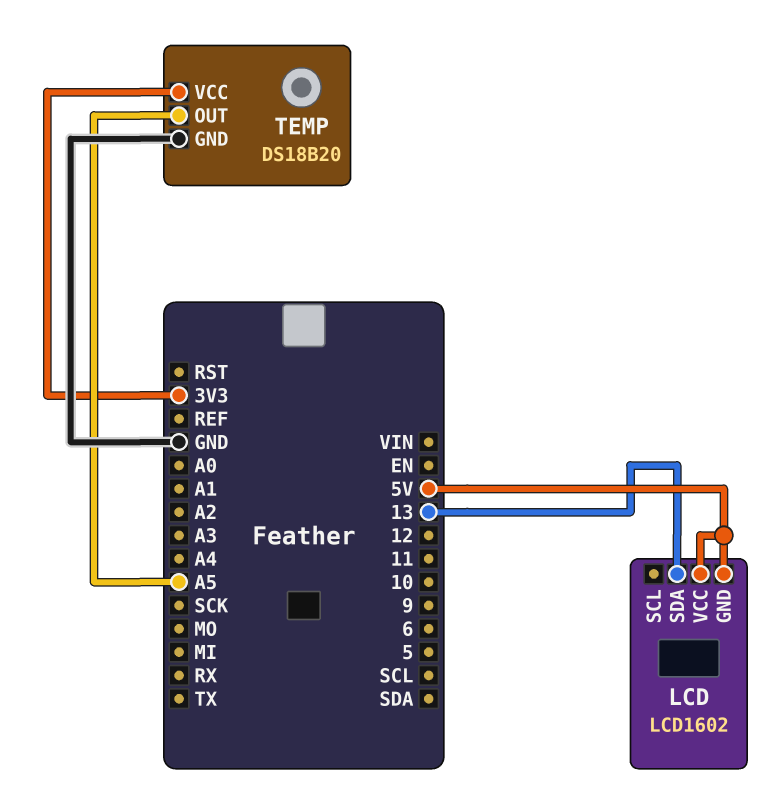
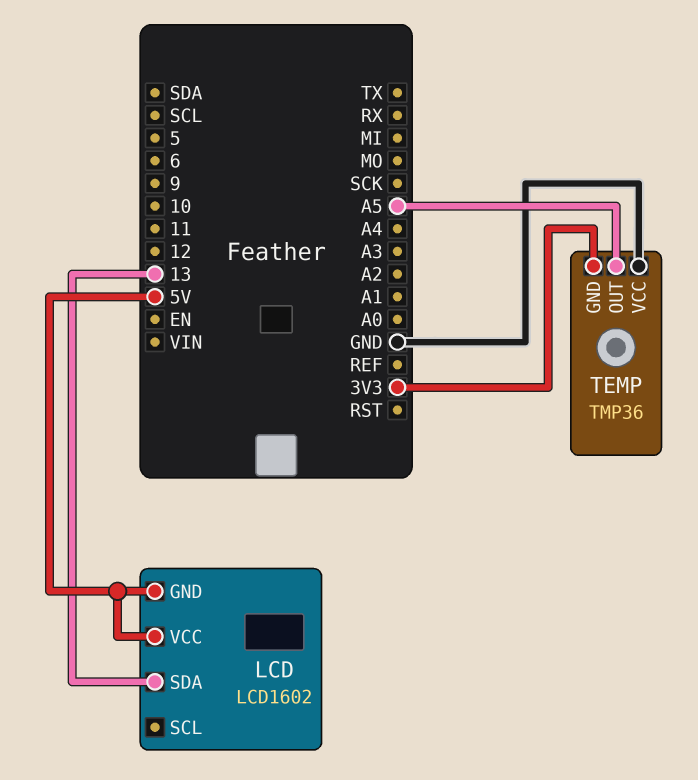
TEMP: DS18B20 -> TMP36
TEMP pin GND: GND -> 3V3
TEMP pin VCC: 3V3 -> GND

